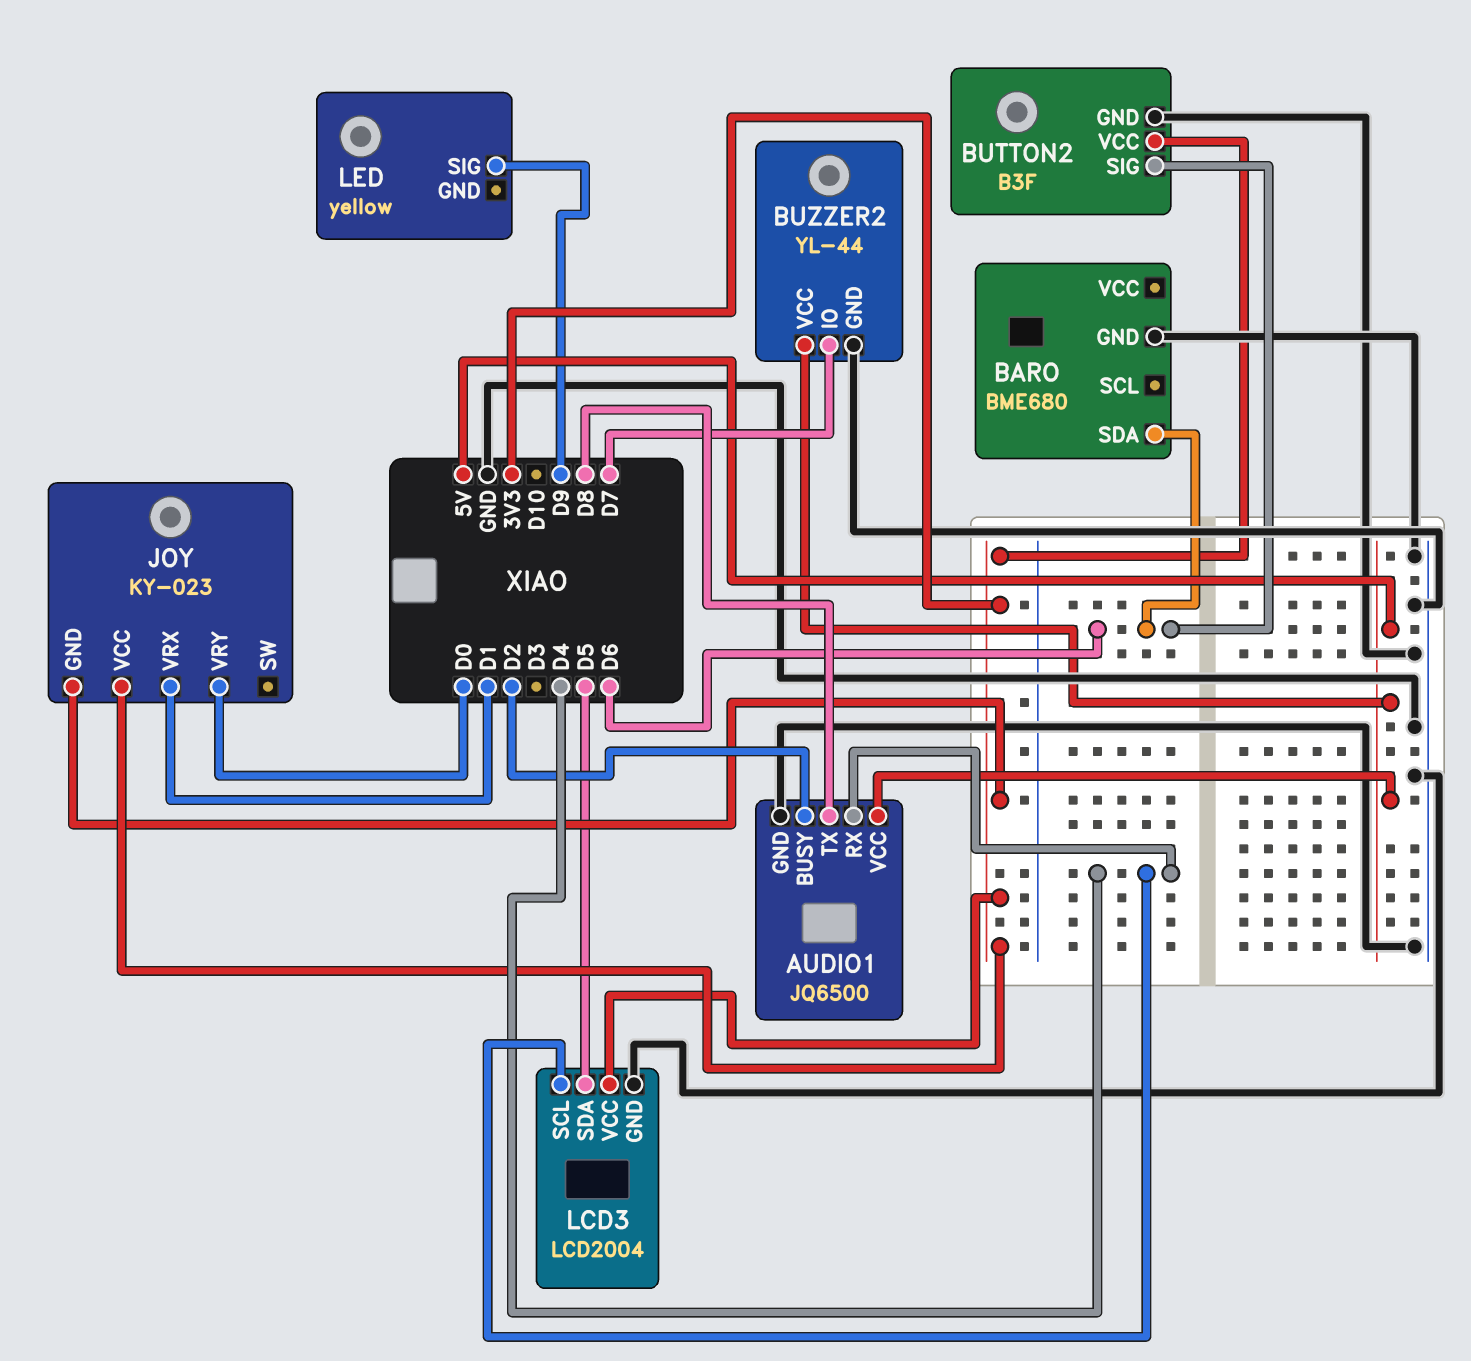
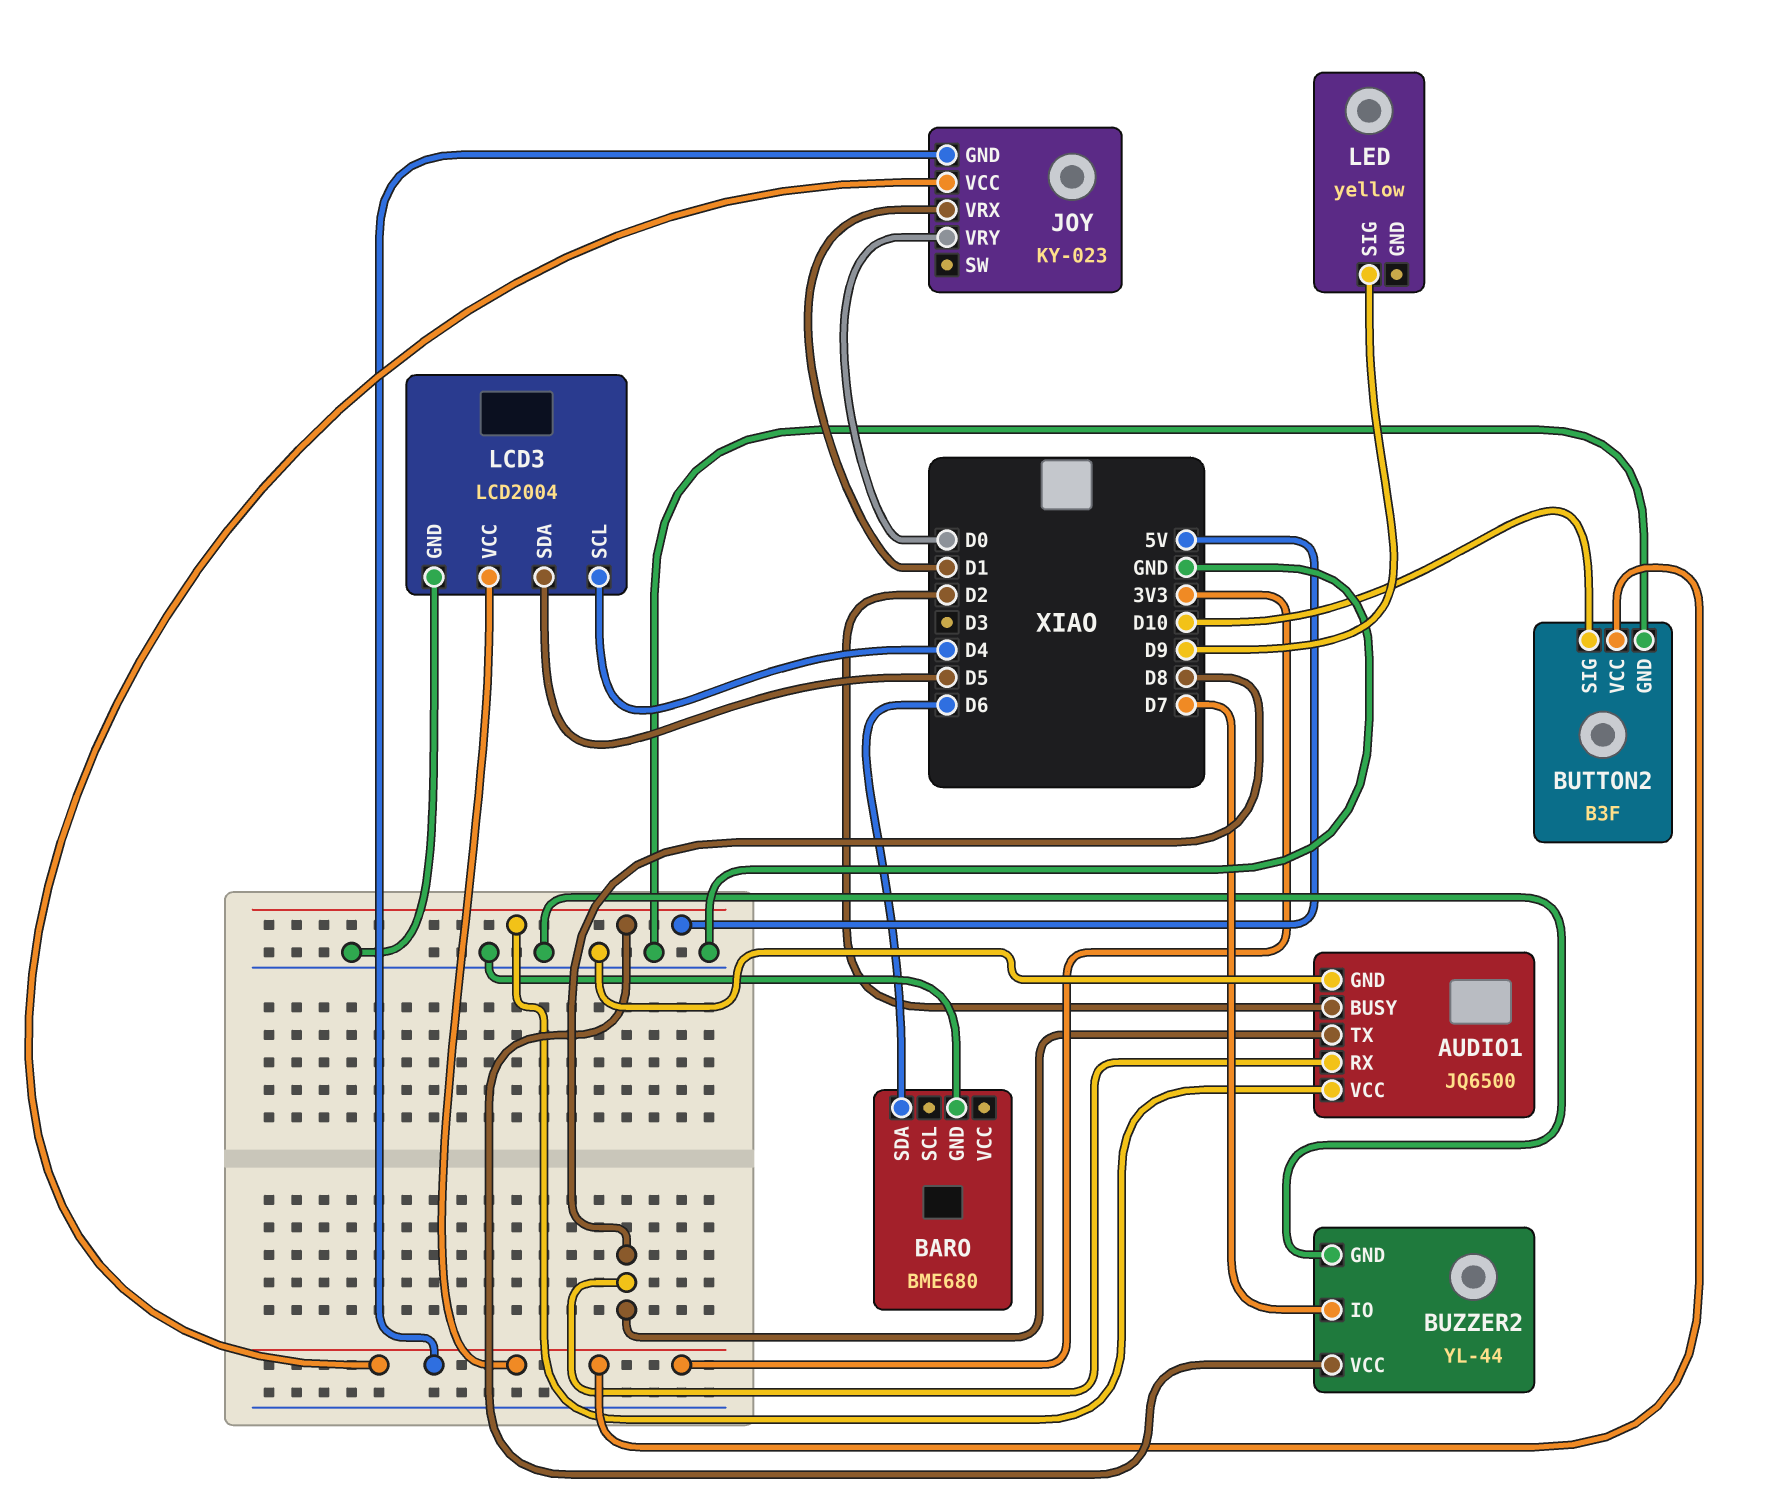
AUDIO1 pin RX: D4 -> D8
BUTTON2 pin SIG: D6 -> D10

